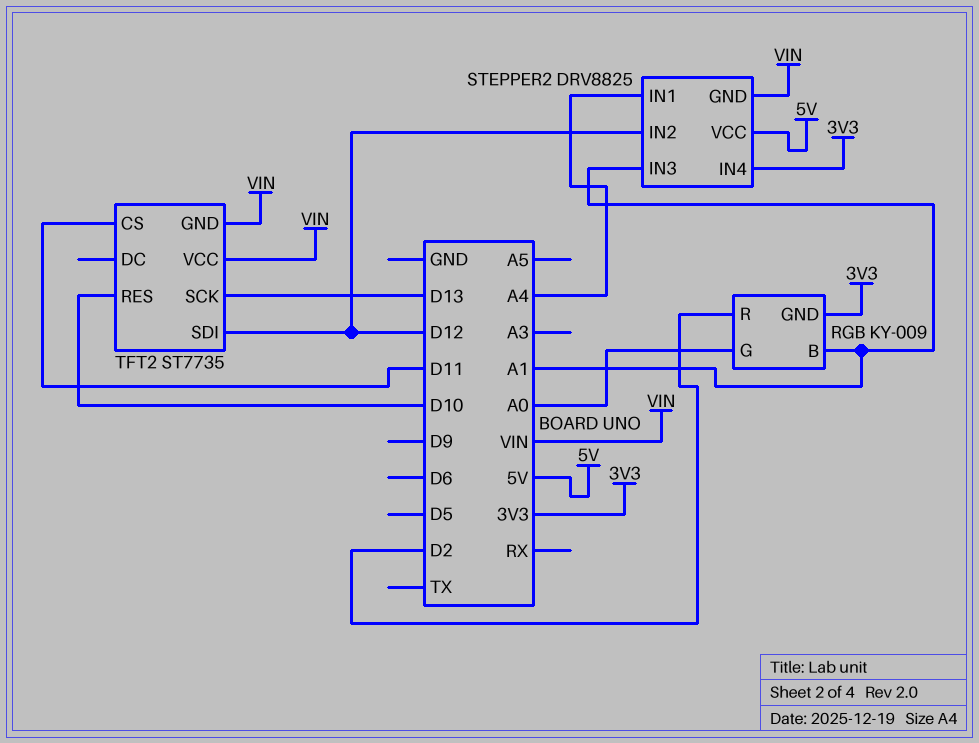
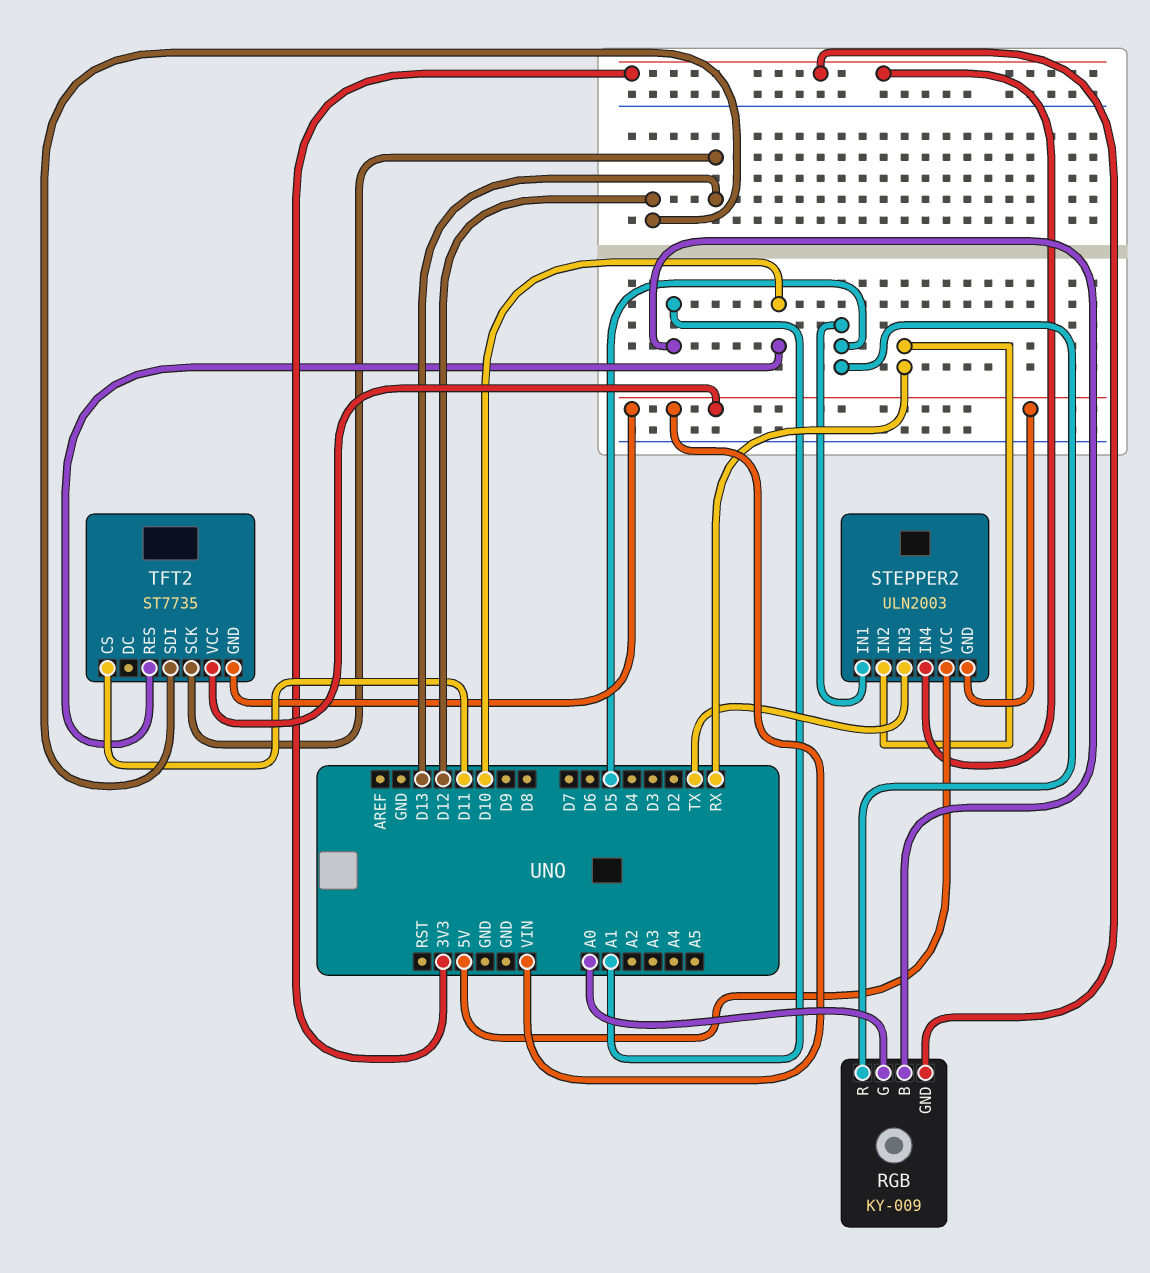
RGB pin R: D2 -> D5
STEPPER2: DRV8825 -> ULN2003
STEPPER2 pin IN1: A4 -> D5
STEPPER2 pin IN2: D12 -> RX
STEPPER2 pin IN3: A1 -> TX

